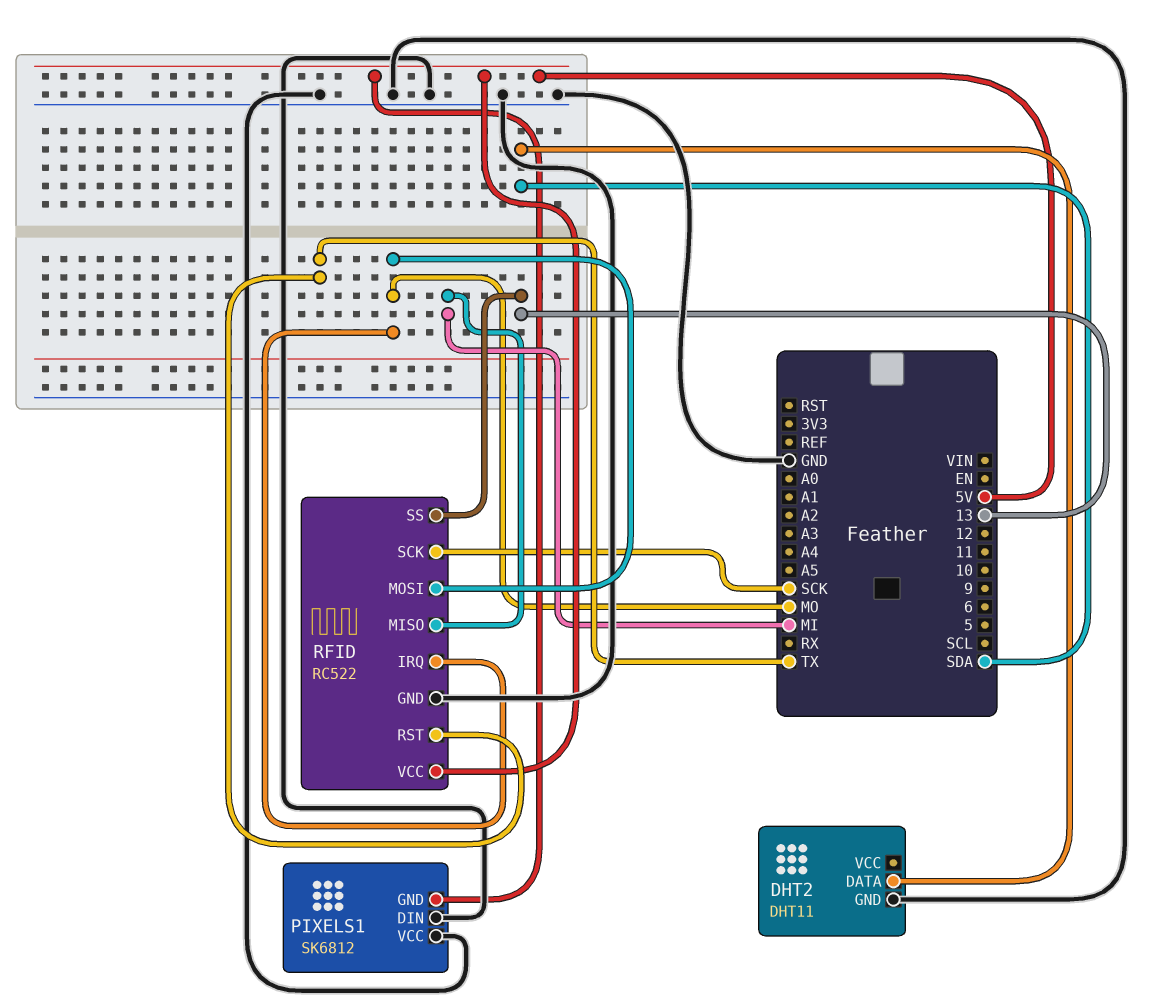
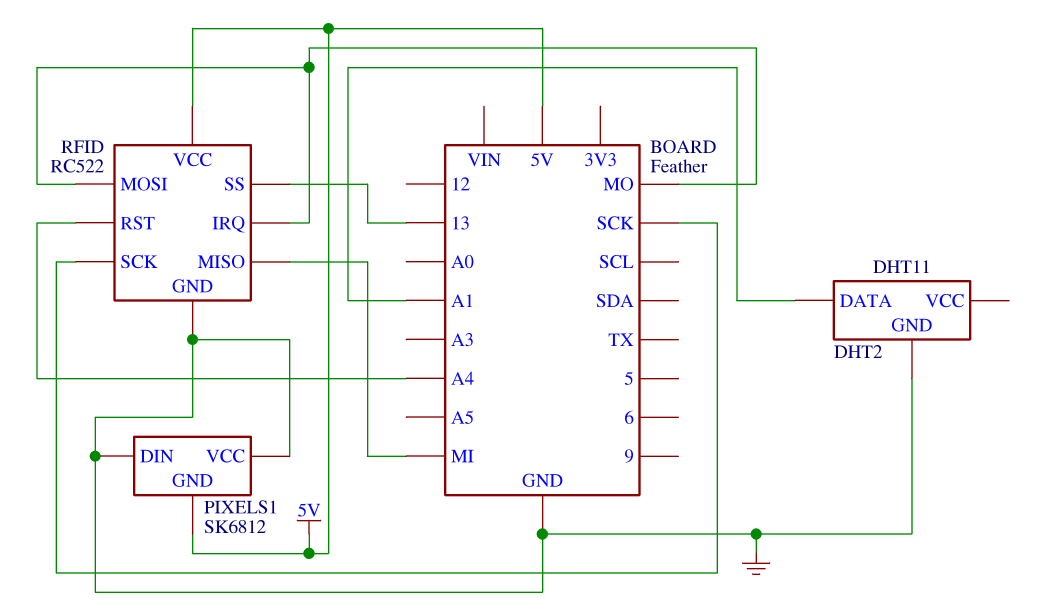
DHT2 pin DATA: SDA -> A1
RFID pin RST: TX -> A4

